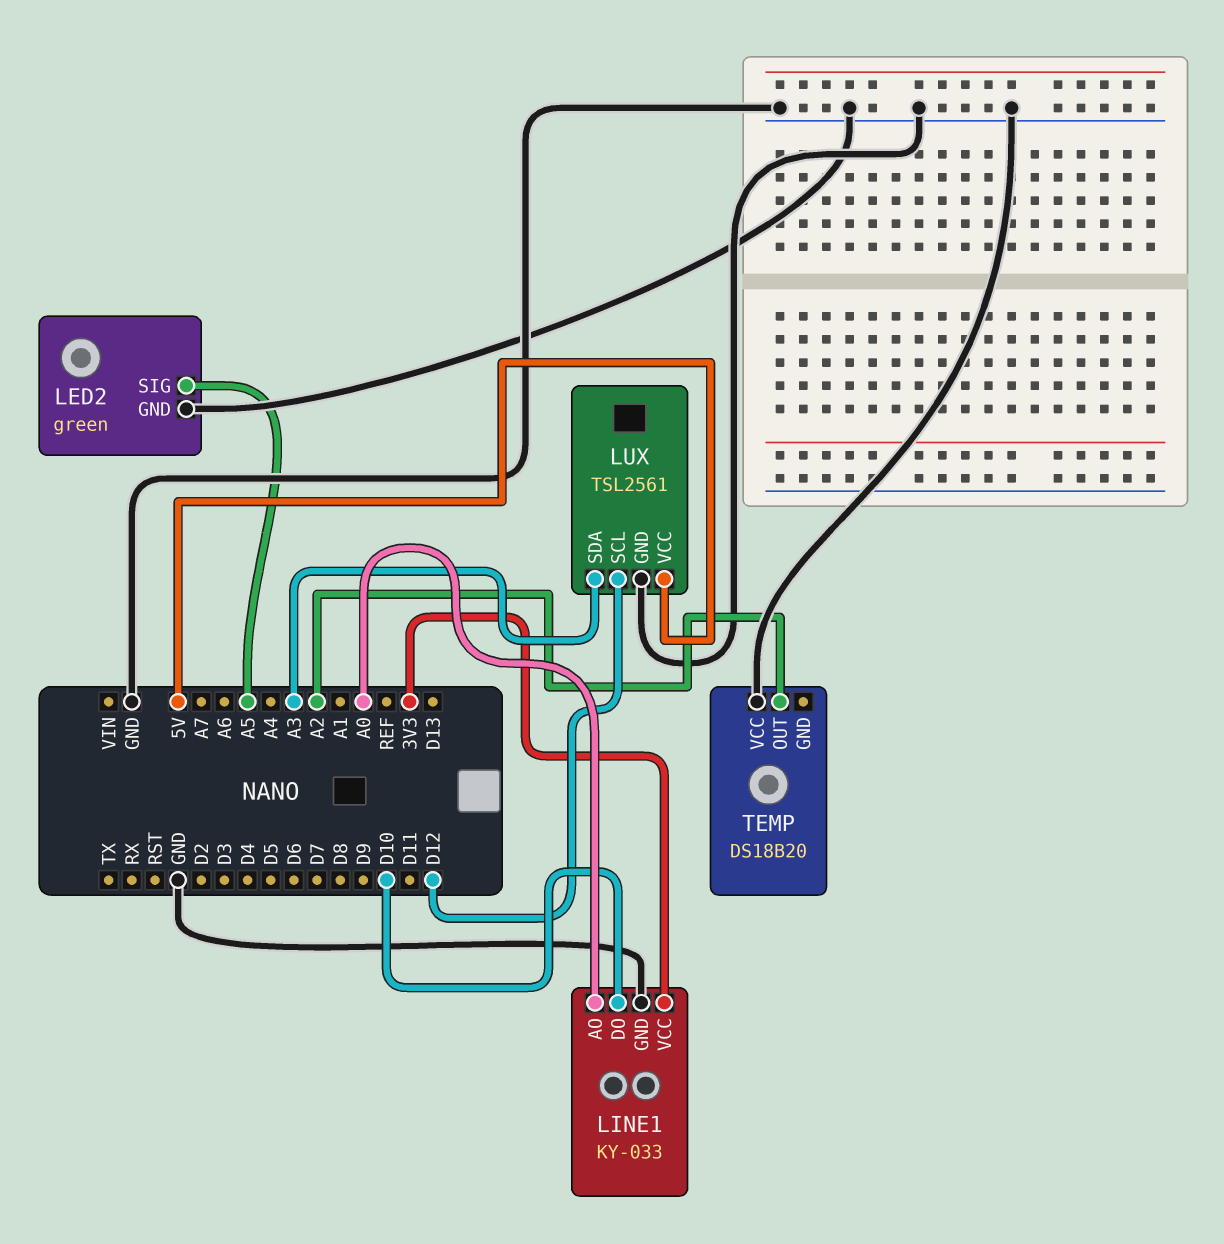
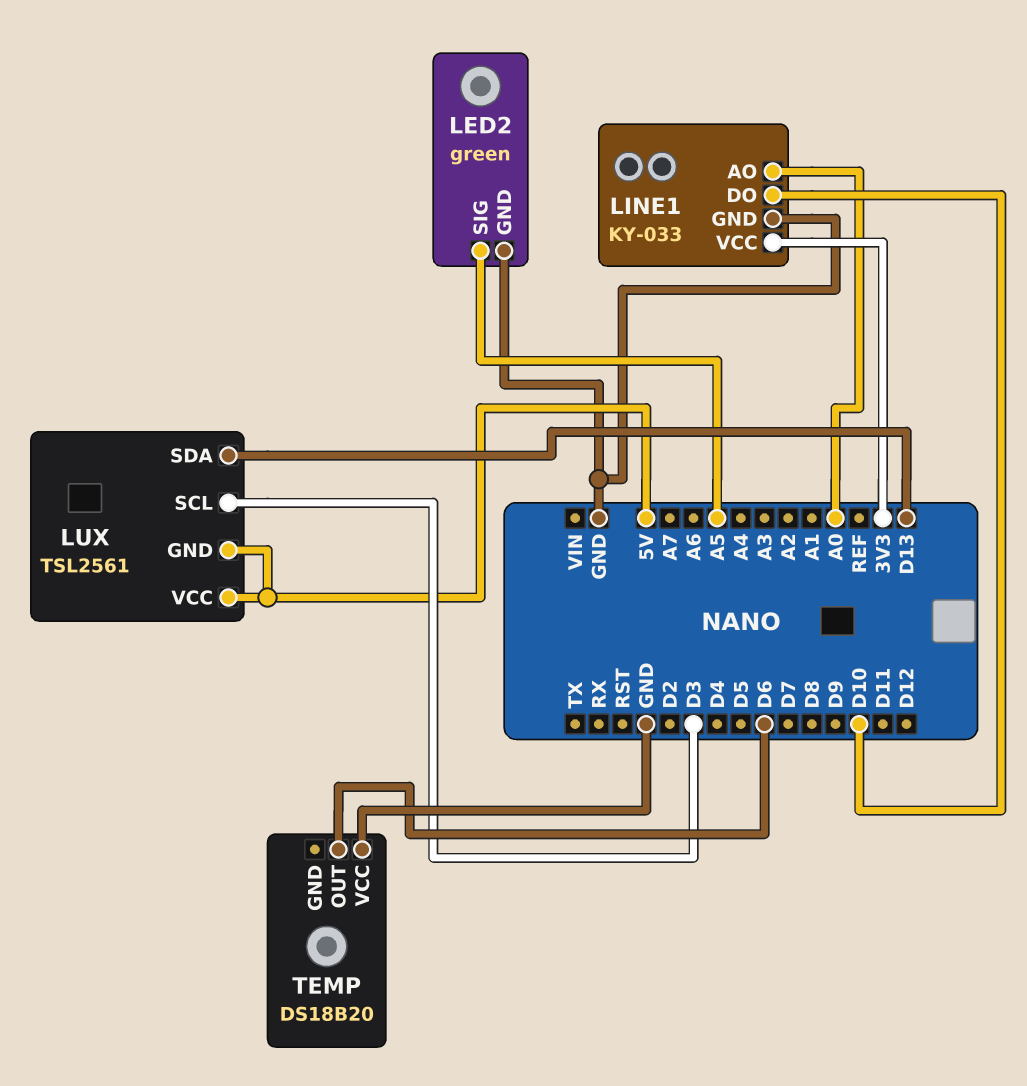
LUX pin GND: GND -> 5V
LUX pin SCL: D12 -> D3
LUX pin SDA: A3 -> D13
TEMP pin OUT: A2 -> D6

